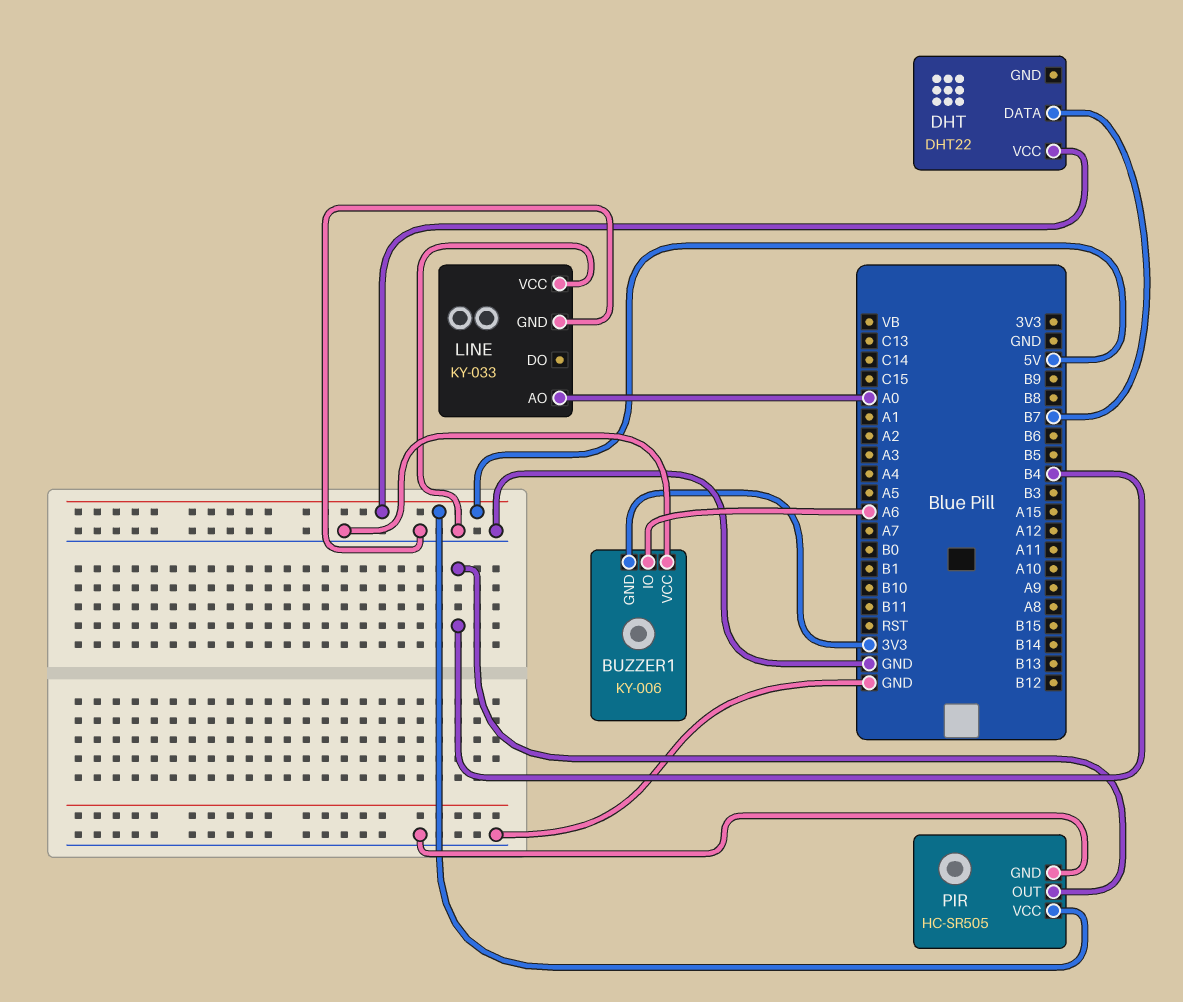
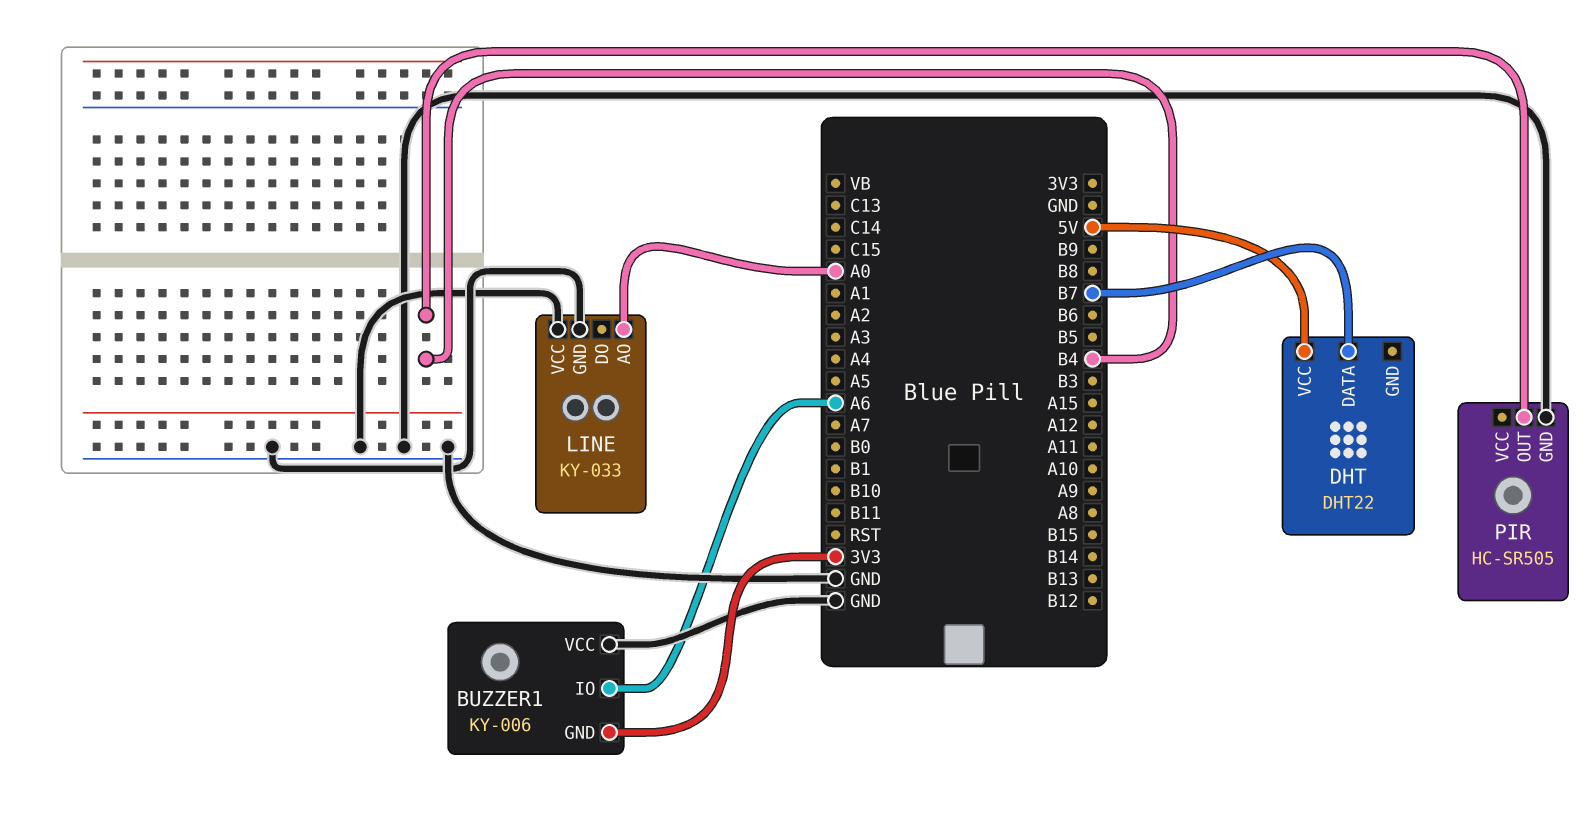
PIR pin VCC: 5V -> none

